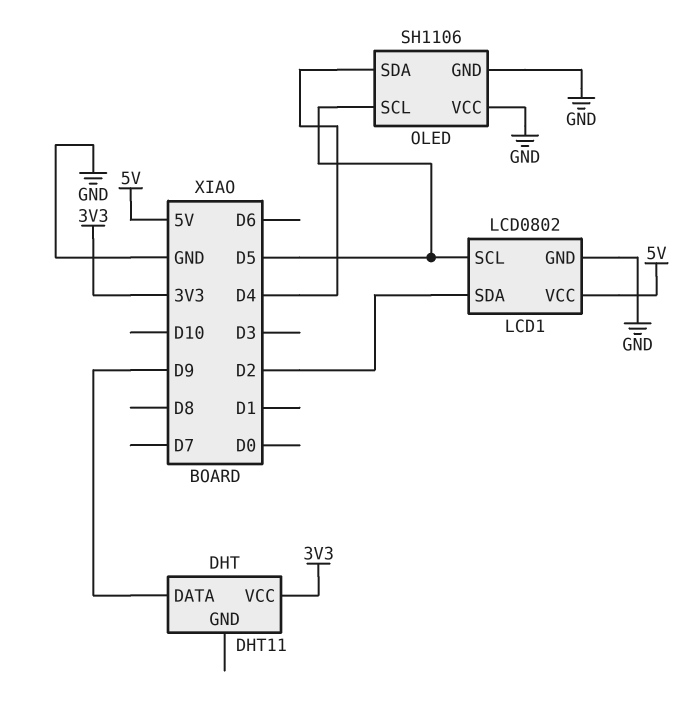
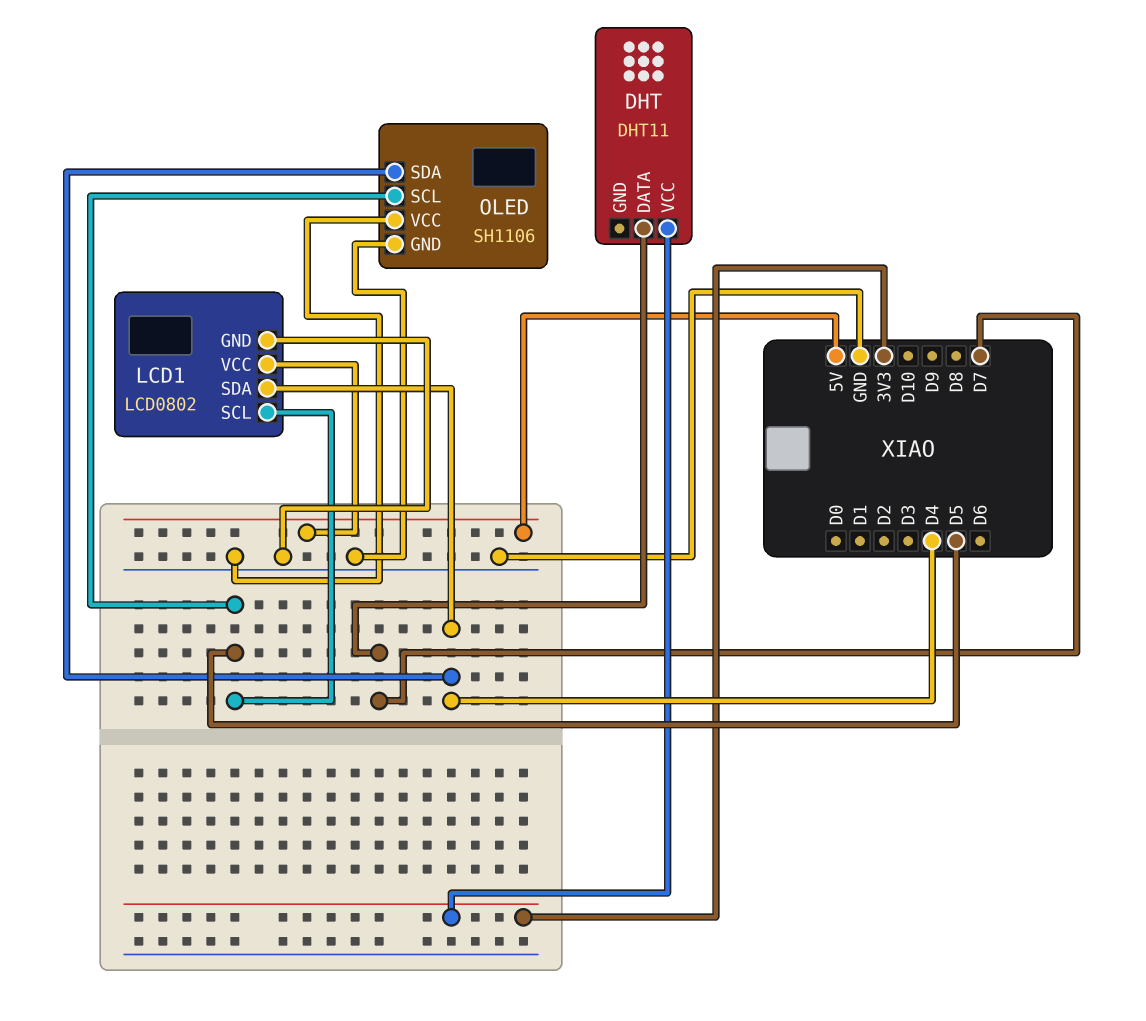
DHT pin DATA: D9 -> D7
LCD1 pin SDA: D2 -> D4

